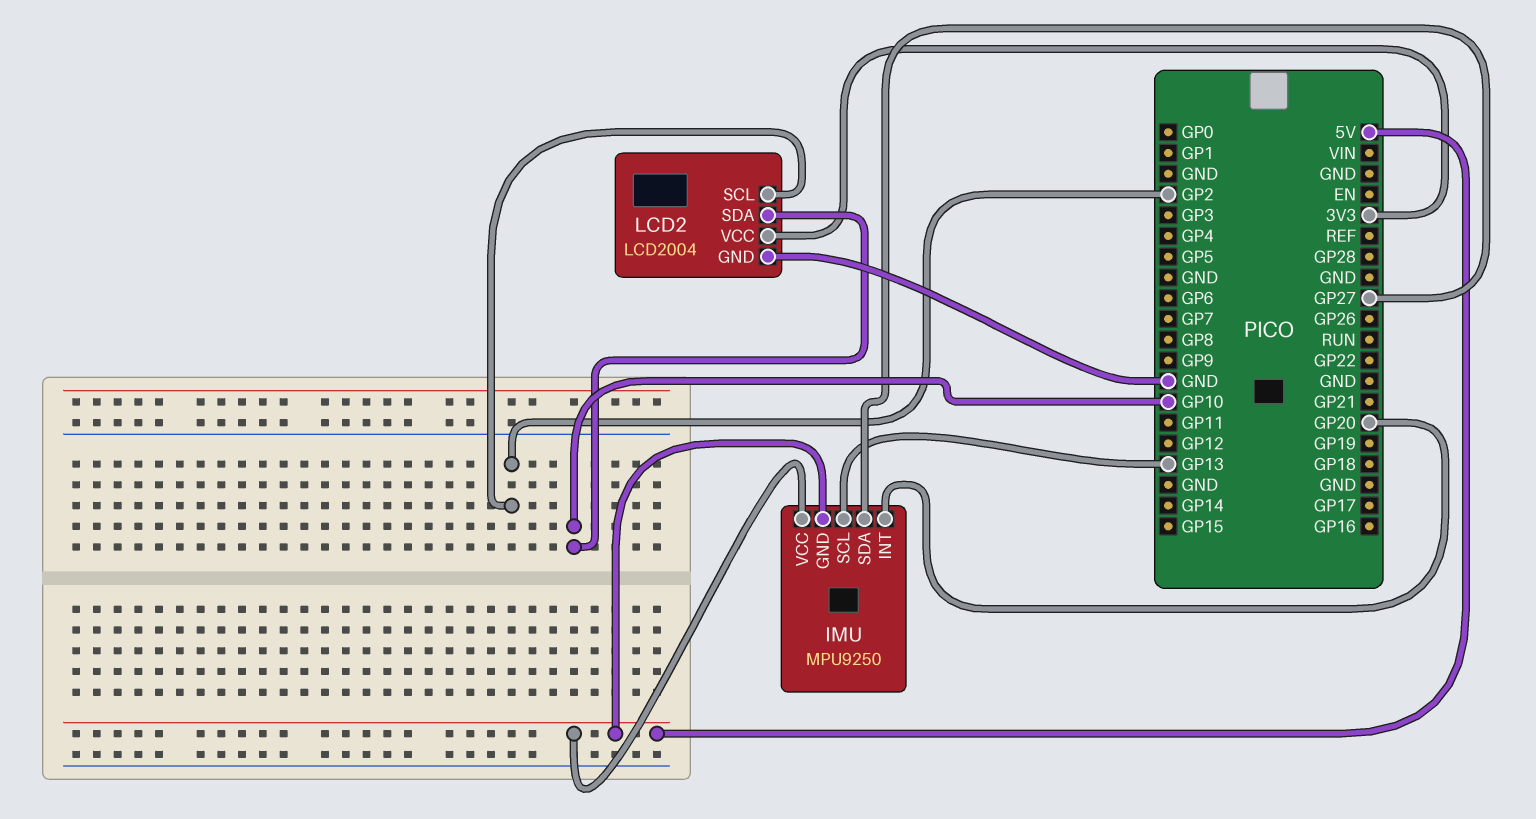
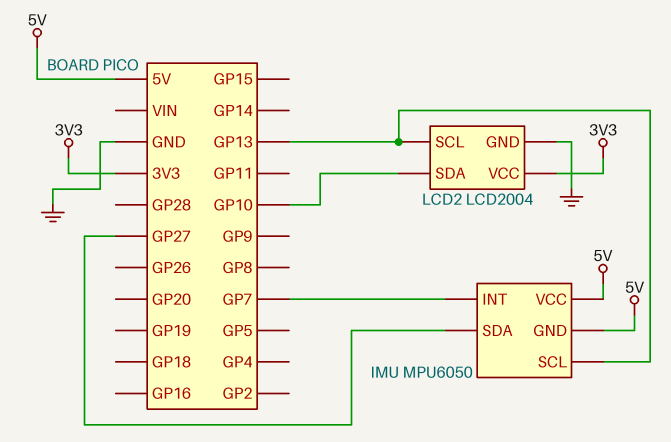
IMU: MPU9250 -> MPU6050
IMU pin INT: GP20 -> GP7
LCD2 pin SCL: GP2 -> GP13

